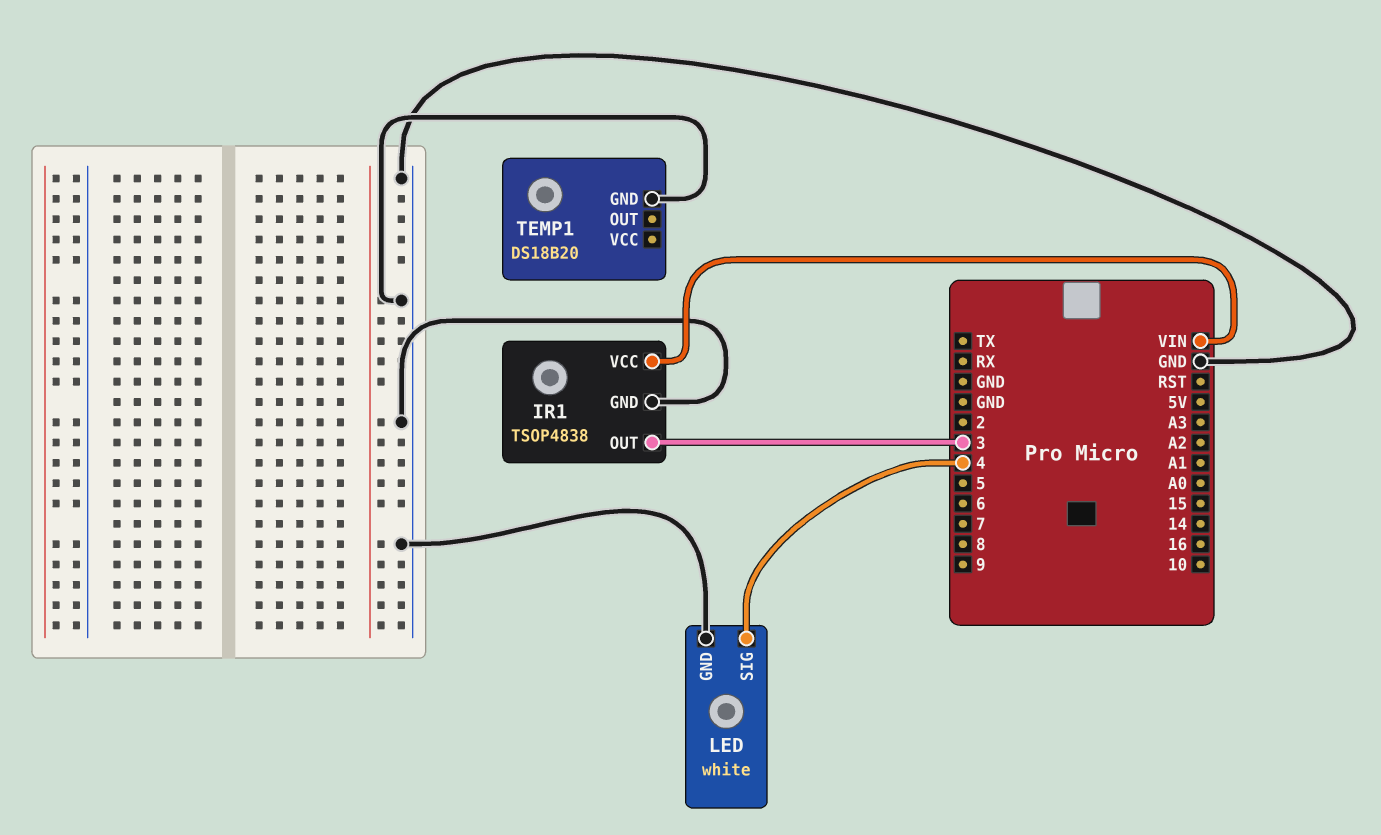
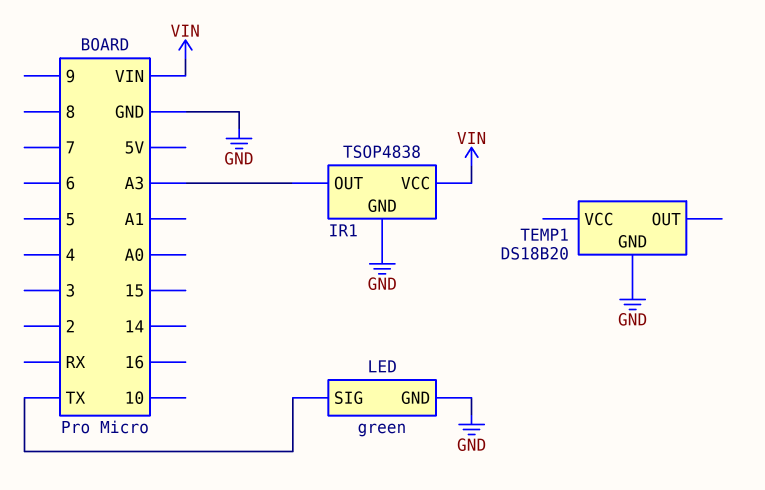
IR1 pin OUT: 3 -> A3
LED: white -> green
LED pin SIG: 4 -> TX

